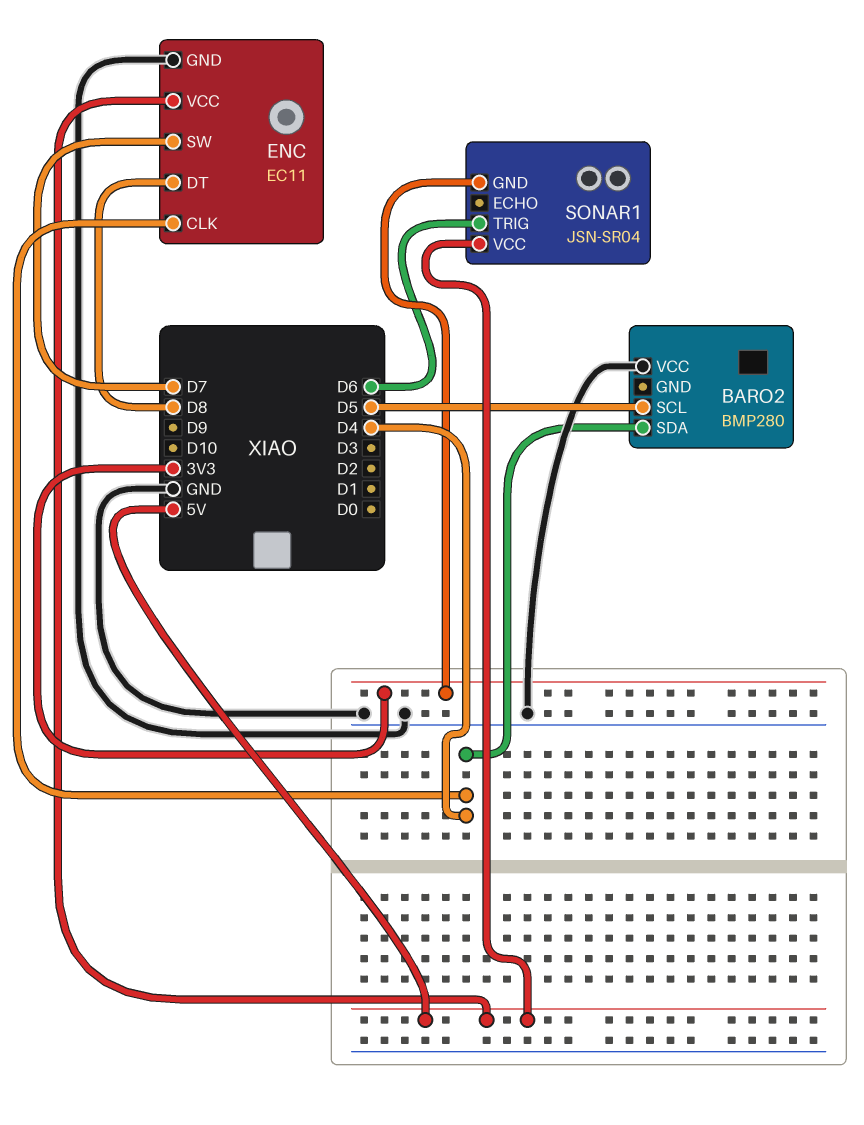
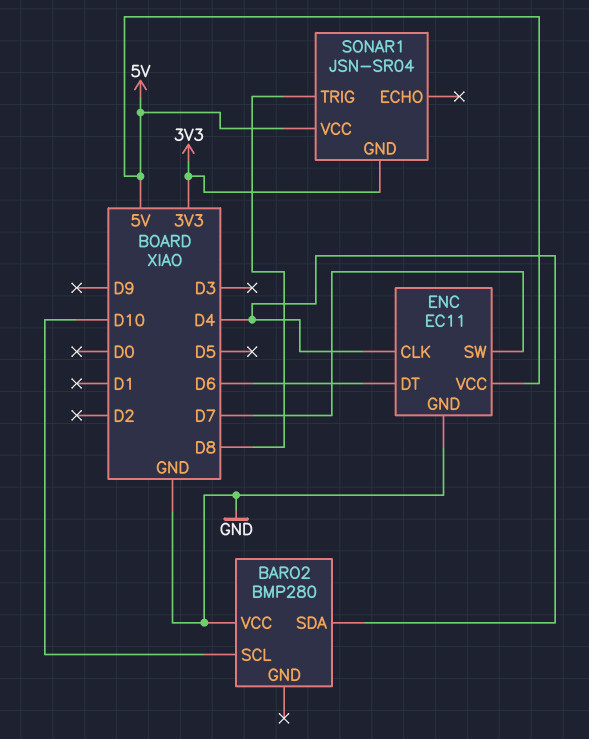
BARO2 pin SCL: D5 -> D10
ENC pin DT: D8 -> D6
SONAR1 pin TRIG: D6 -> D8

